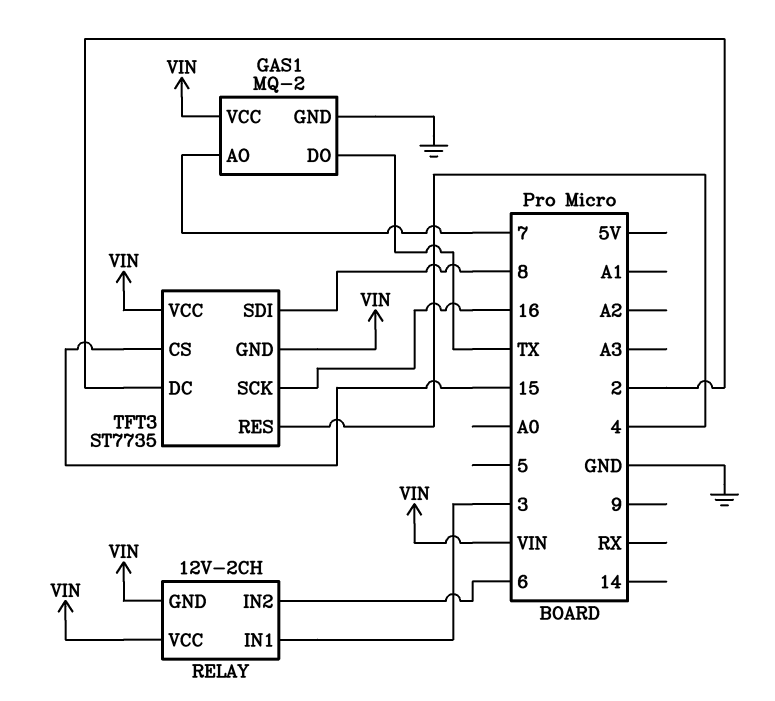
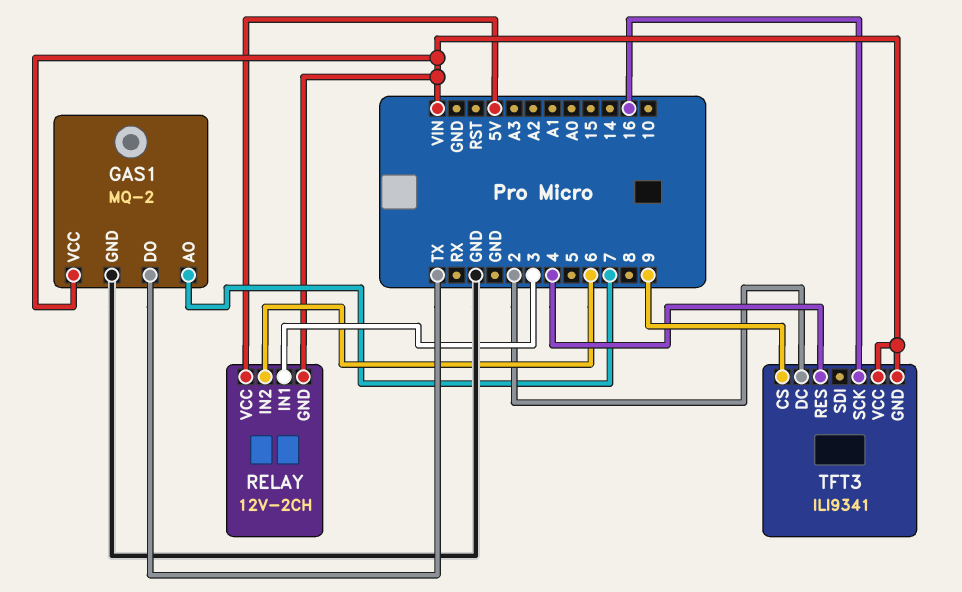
RELAY pin VCC: VIN -> 5V
TFT3: ST7735 -> ILI9341
TFT3 pin CS: 15 -> 9
TFT3 pin SDI: 8 -> none

